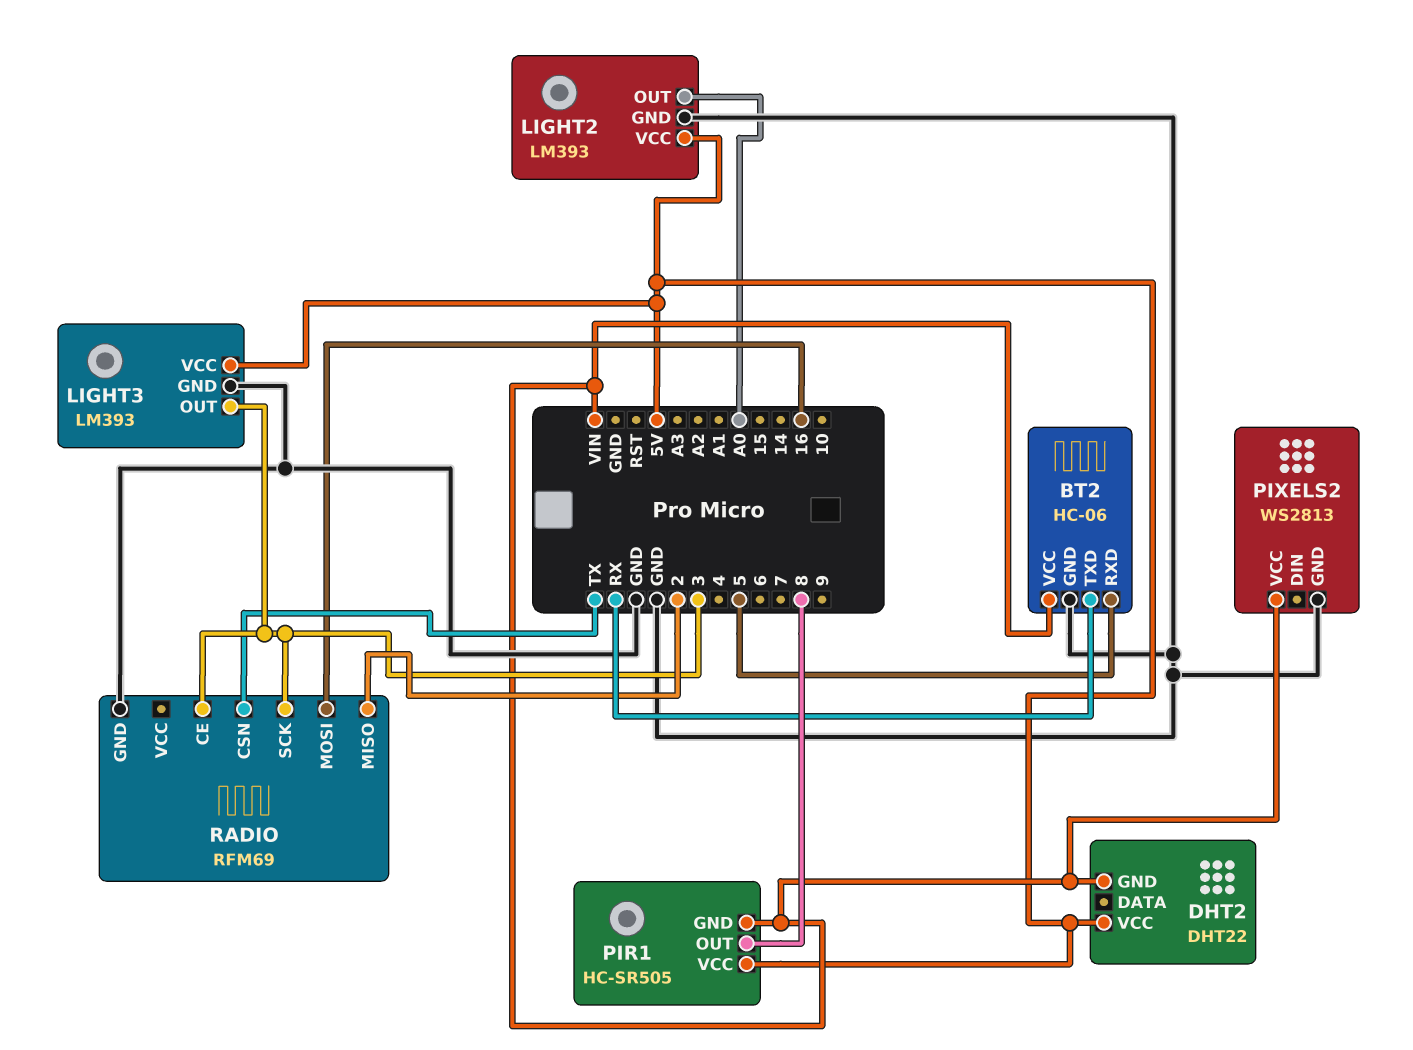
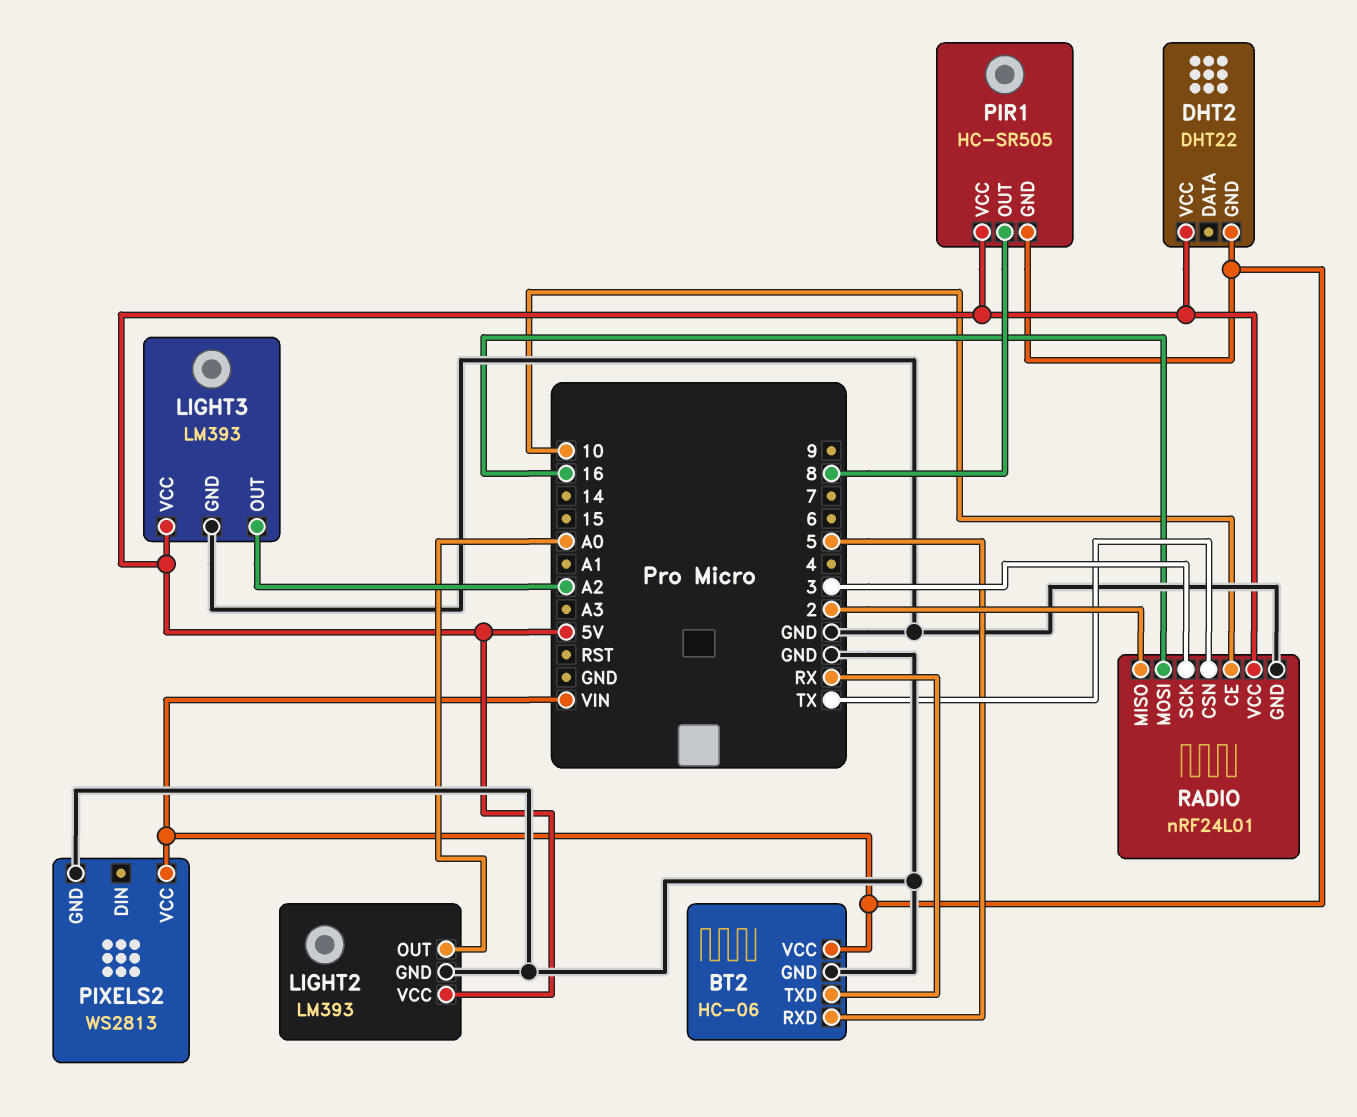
LIGHT3 pin OUT: 3 -> A2
RADIO: RFM69 -> nRF24L01
RADIO pin CE: 3 -> 10
RADIO pin VCC: none -> 5V

